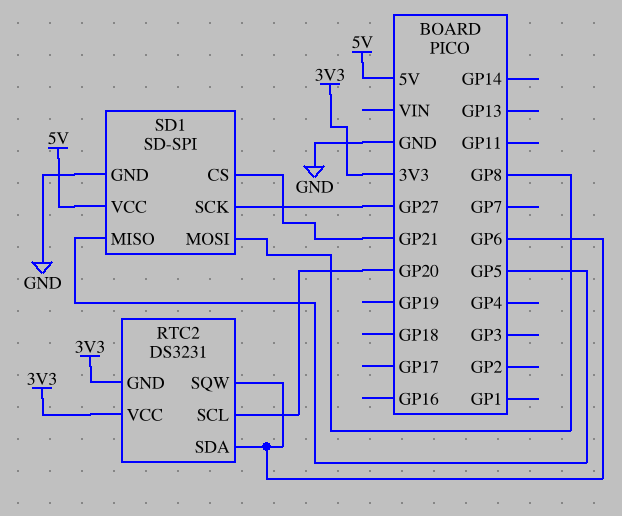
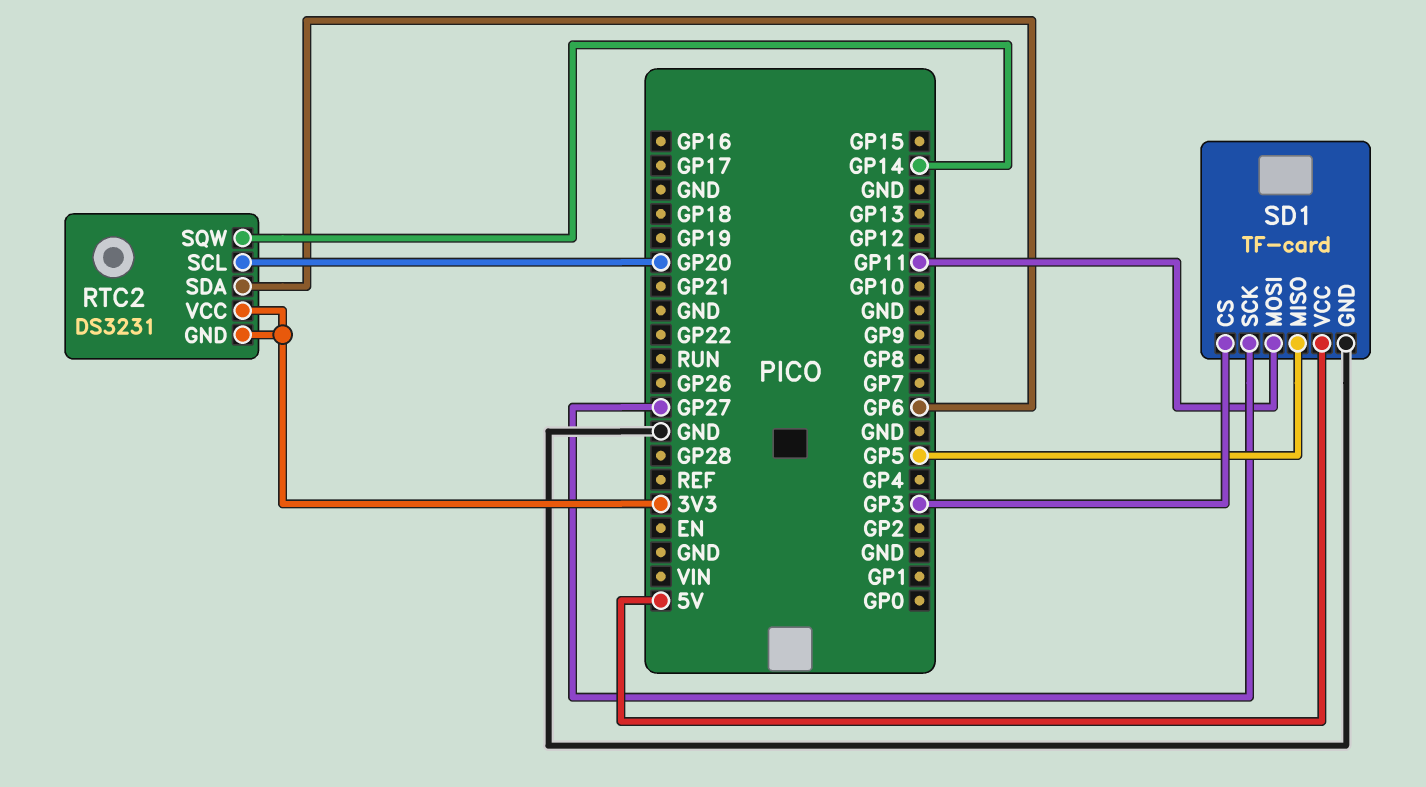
RTC2 pin SQW: GP6 -> GP14
SD1: SD-SPI -> TF-card
SD1 pin CS: GP21 -> GP3
SD1 pin MOSI: GP8 -> GP11

